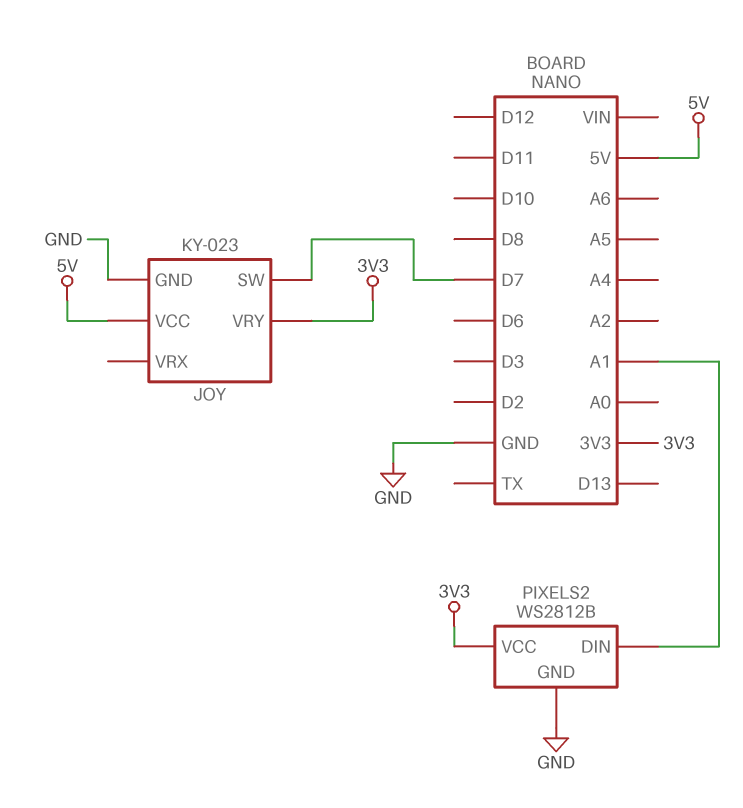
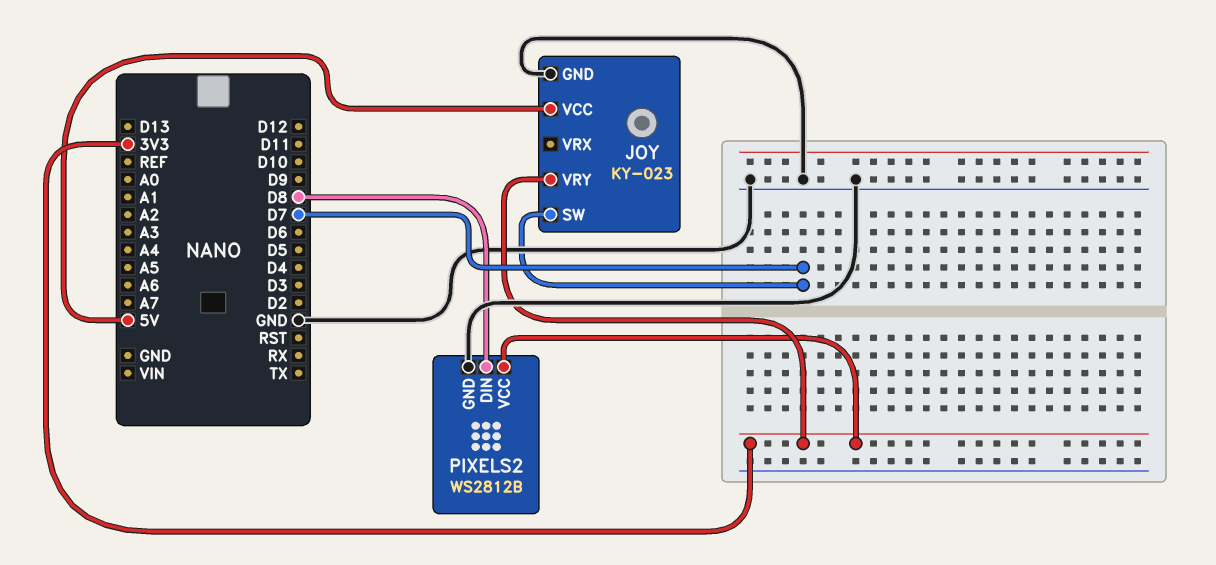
PIXELS2 pin DIN: A1 -> D8

